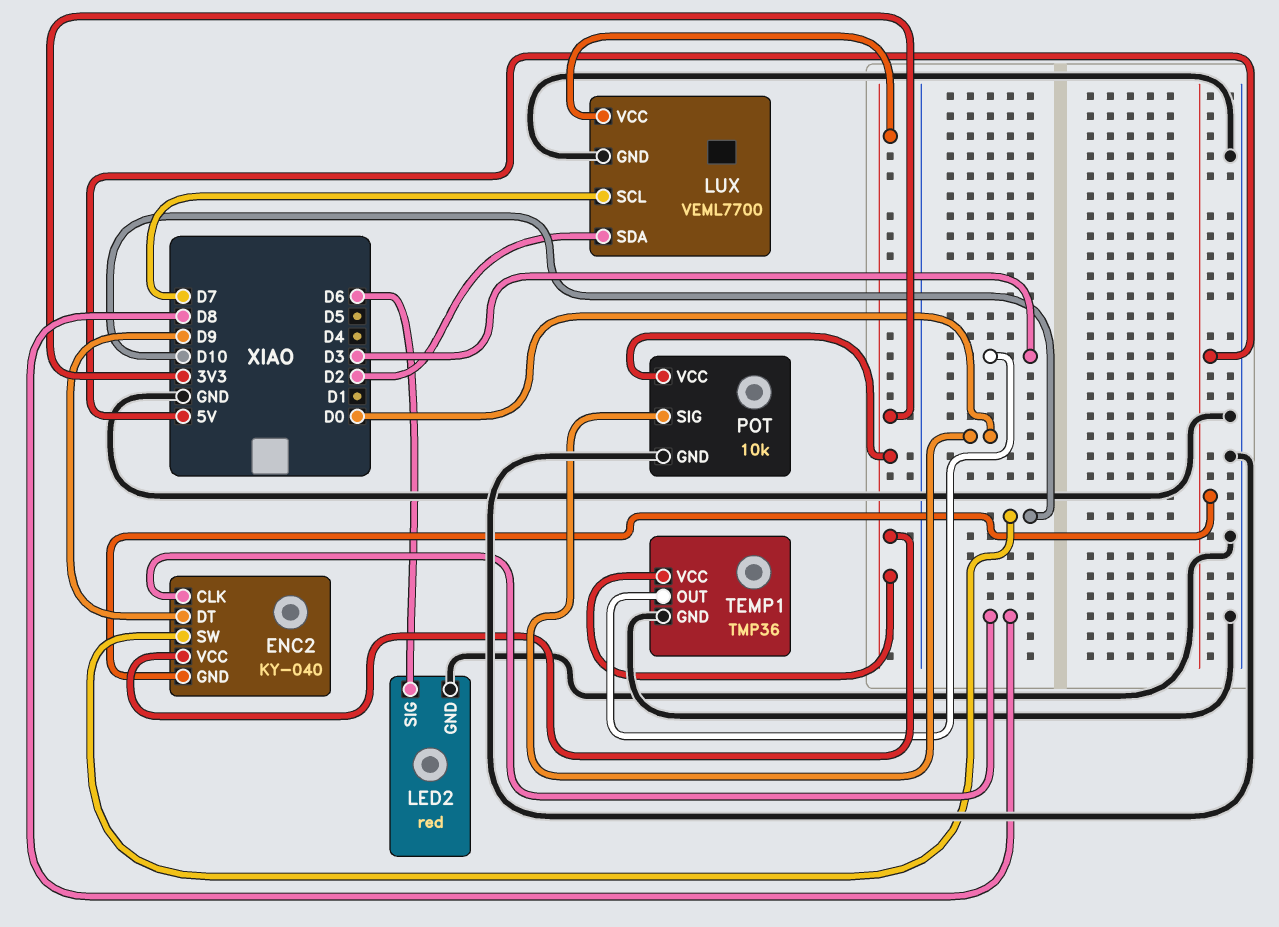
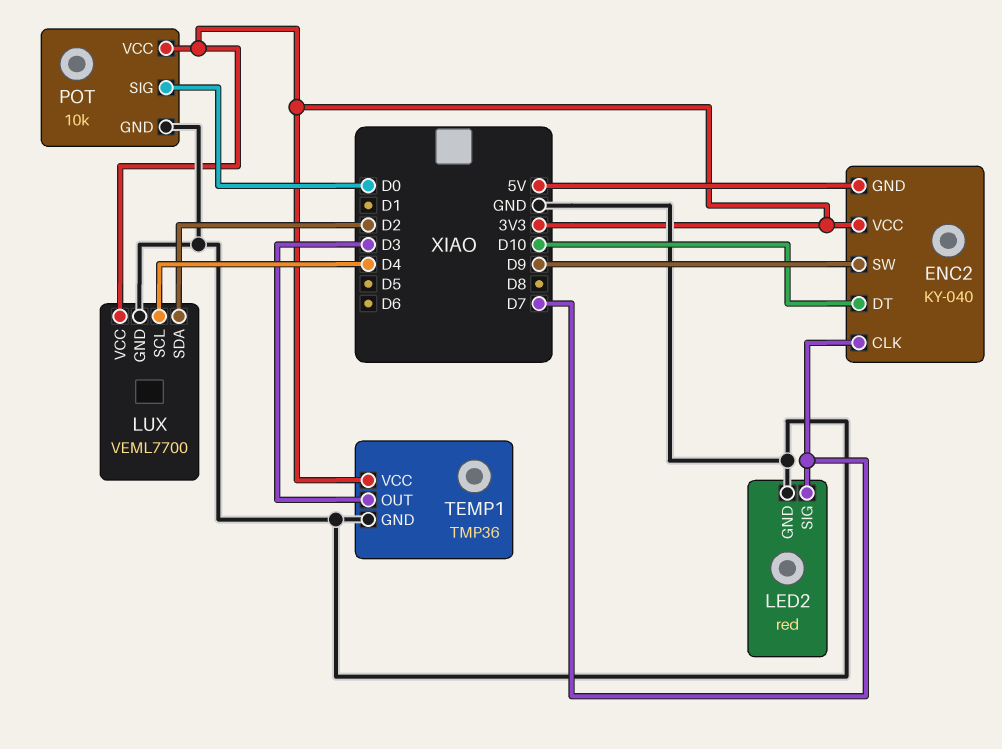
ENC2 pin CLK: D8 -> D7
ENC2 pin DT: D9 -> D10
ENC2 pin SW: D10 -> D9
LED2 pin SIG: D6 -> D7
LUX pin SCL: D7 -> D4

